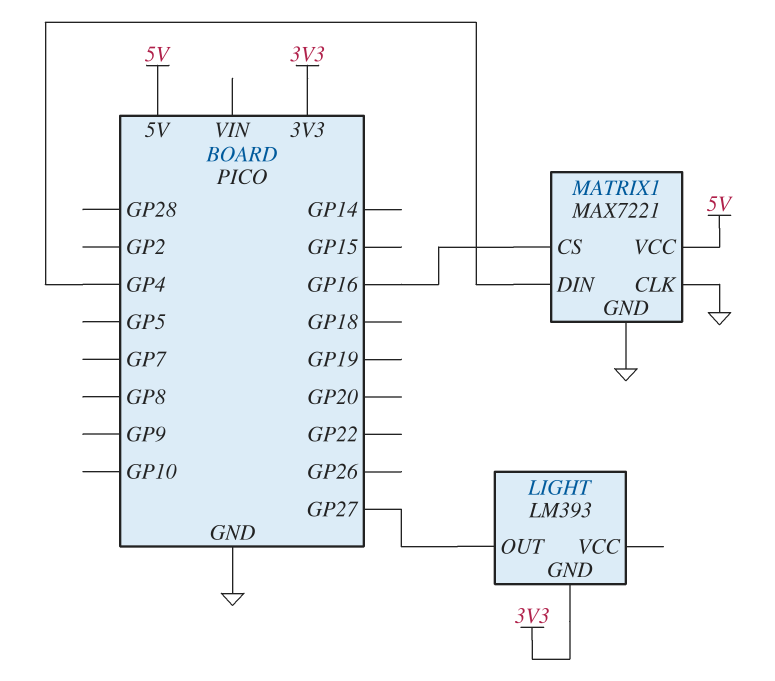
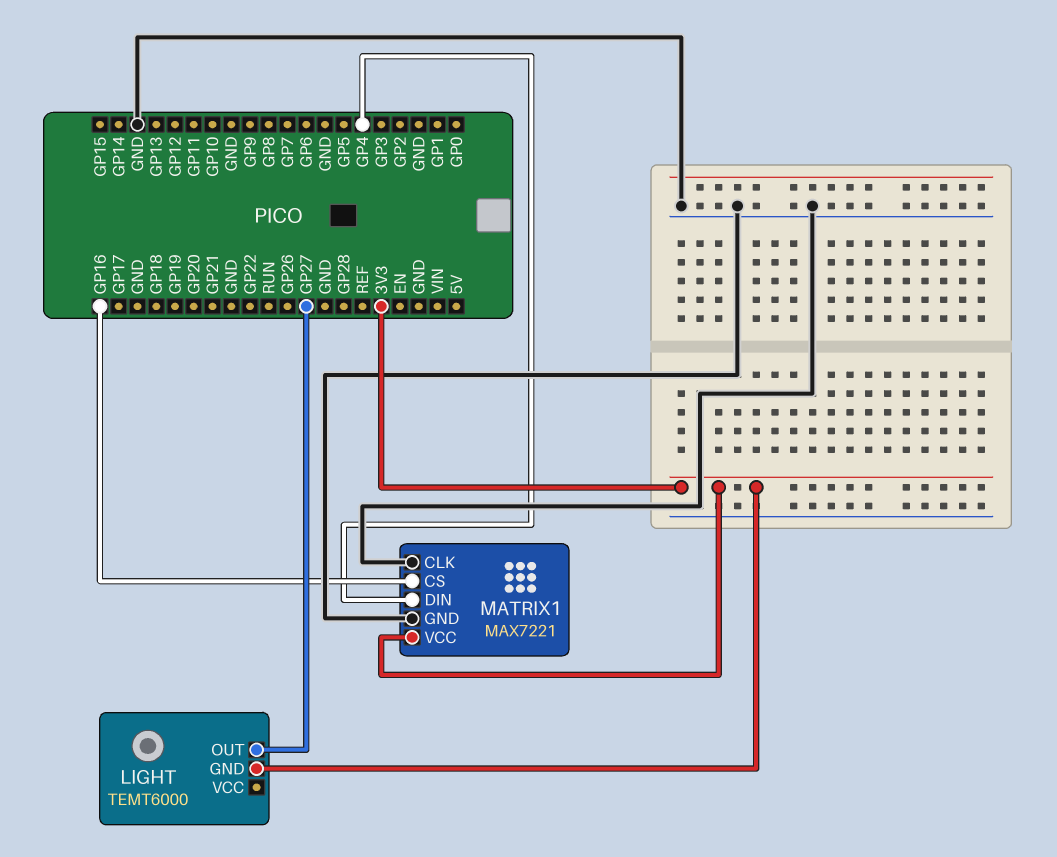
LIGHT: LM393 -> TEMT6000
MATRIX1 pin VCC: 5V -> 3V3

